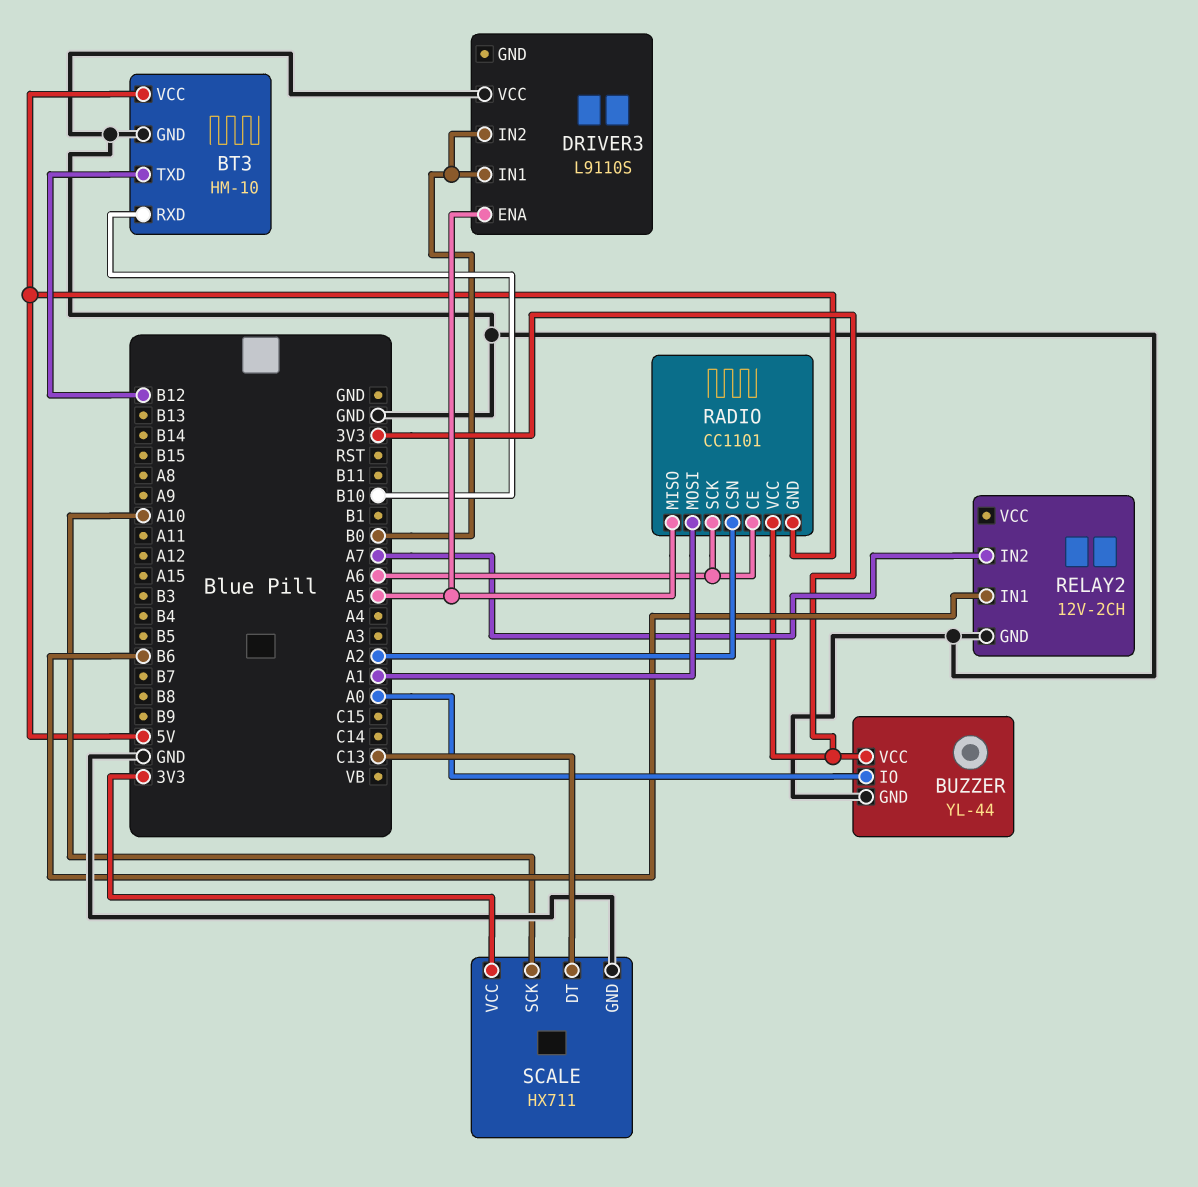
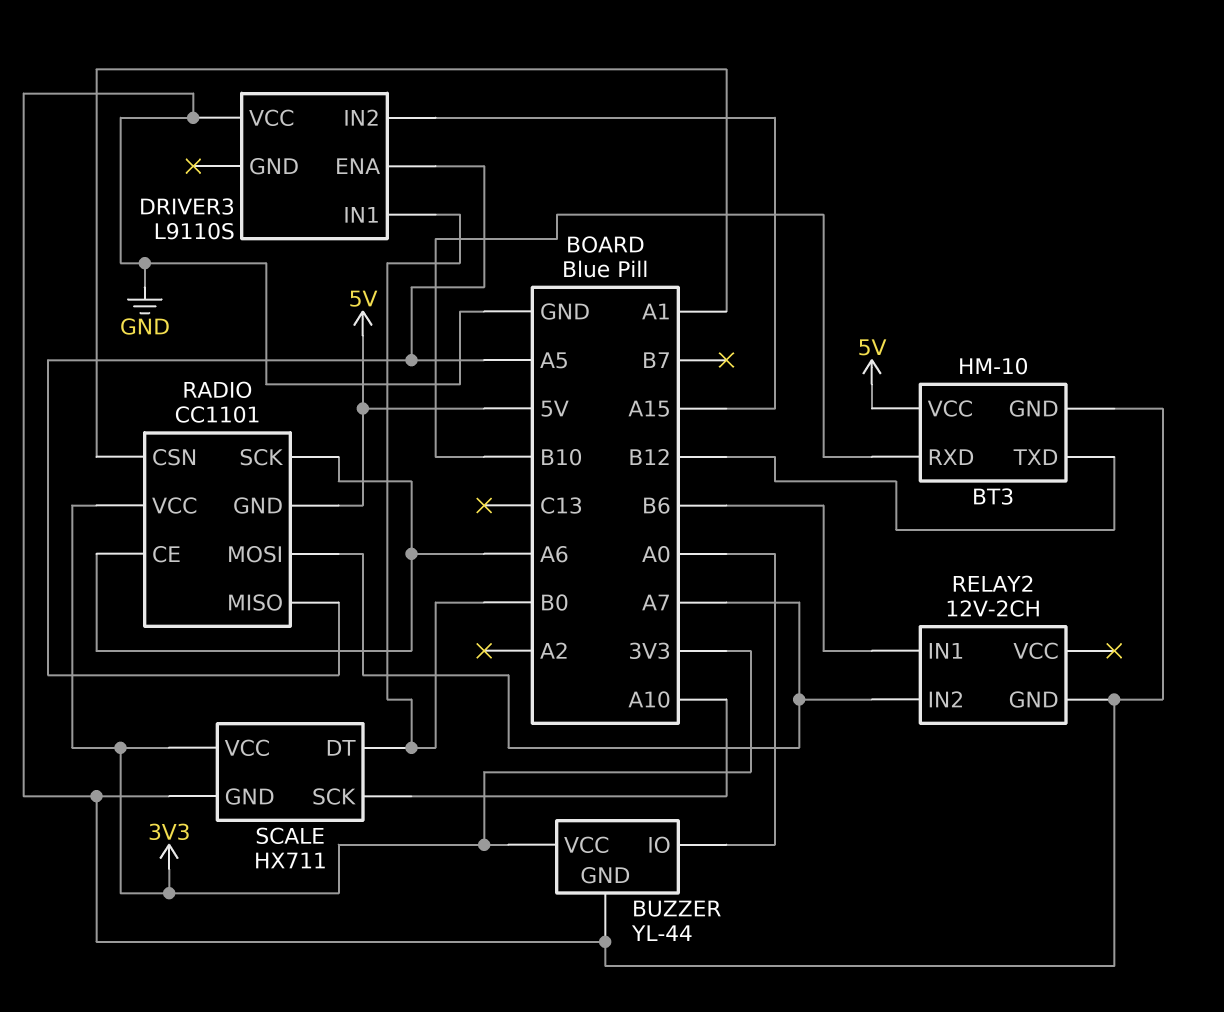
DRIVER3 pin IN2: B0 -> A15
RADIO pin CSN: A2 -> A1
RADIO pin MOSI: A1 -> A7
SCALE pin DT: C13 -> B0

